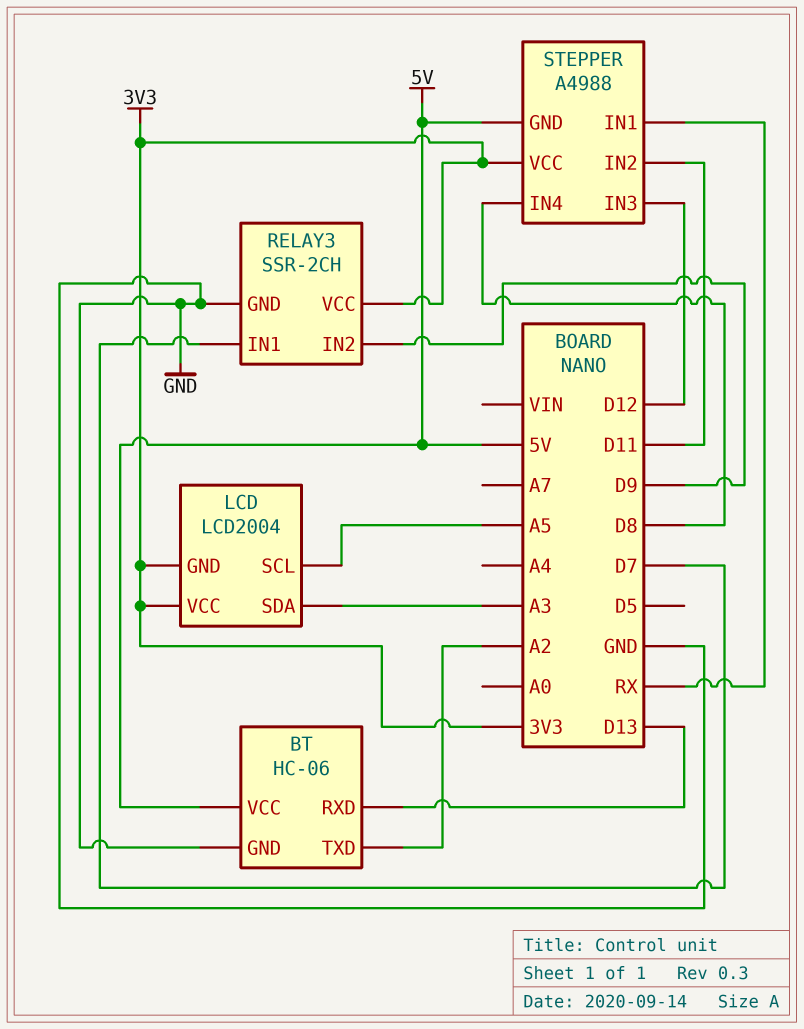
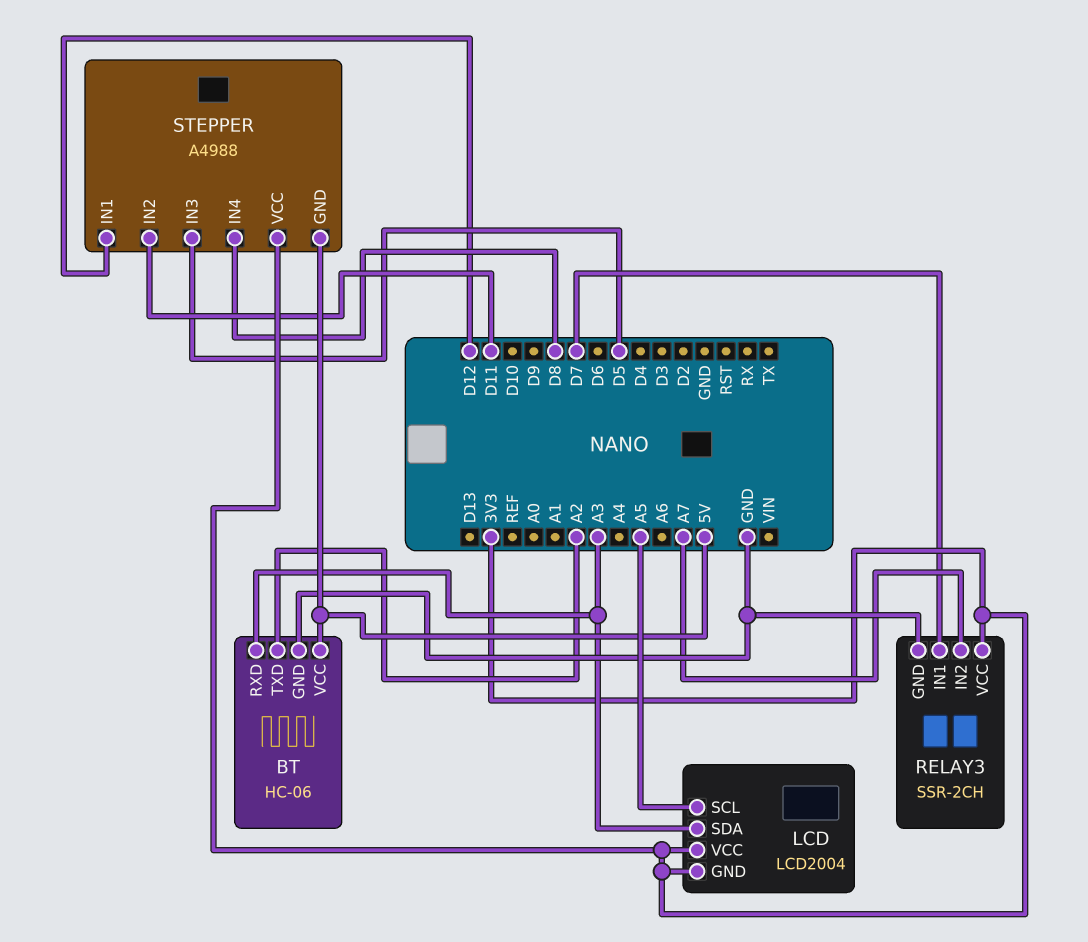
BT pin RXD: D13 -> A3
RELAY3 pin IN2: D9 -> A7
STEPPER pin IN1: RX -> D12
STEPPER pin IN3: D12 -> D5

